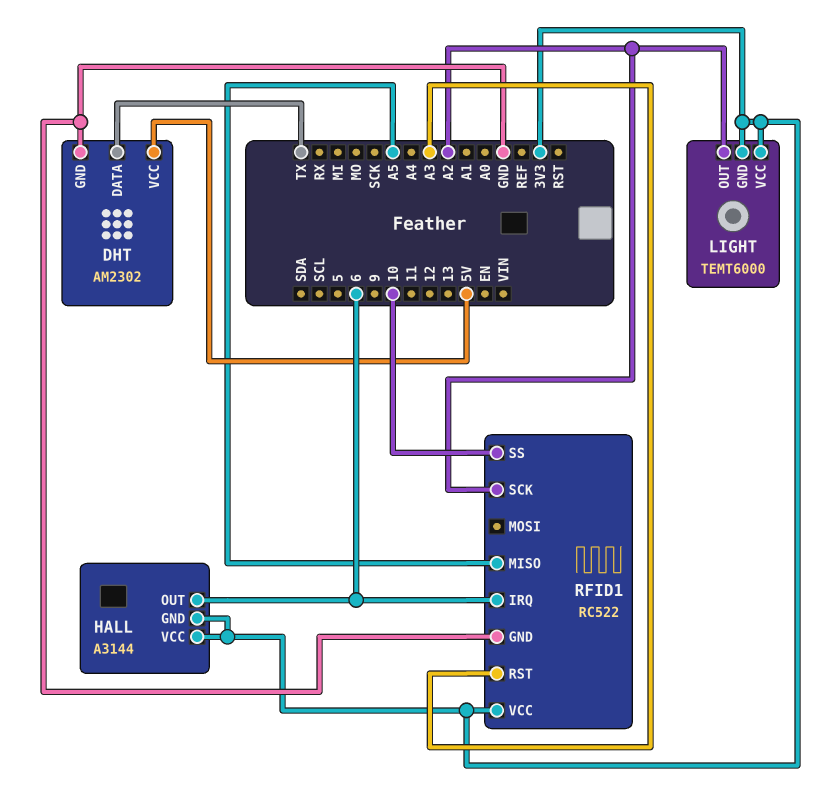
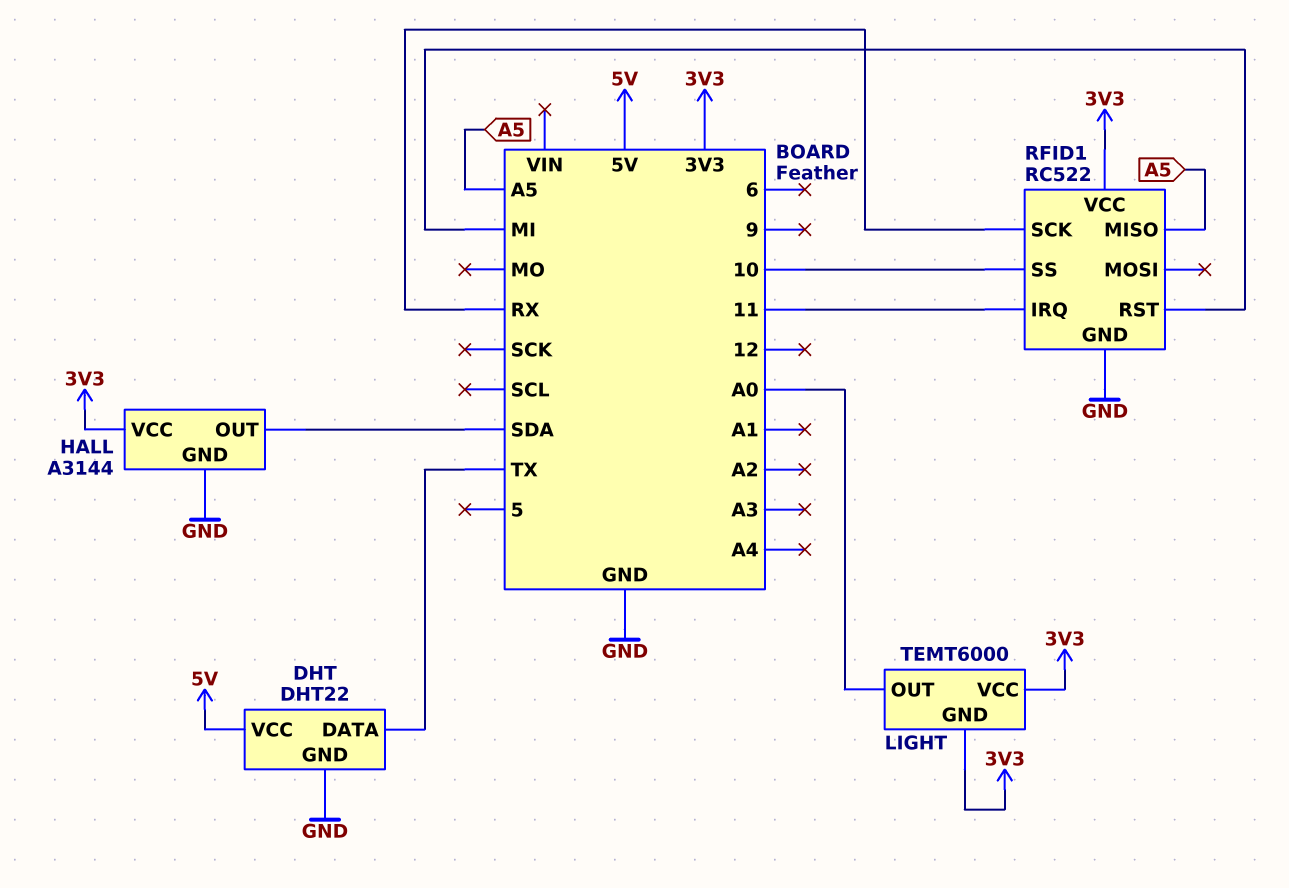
DHT: AM2302 -> DHT22
HALL pin GND: 3V3 -> GND
HALL pin OUT: 6 -> SDA
LIGHT pin OUT: A2 -> A0
RFID1 pin IRQ: 6 -> 11
RFID1 pin RST: A3 -> MI
RFID1 pin SCK: A2 -> RX

